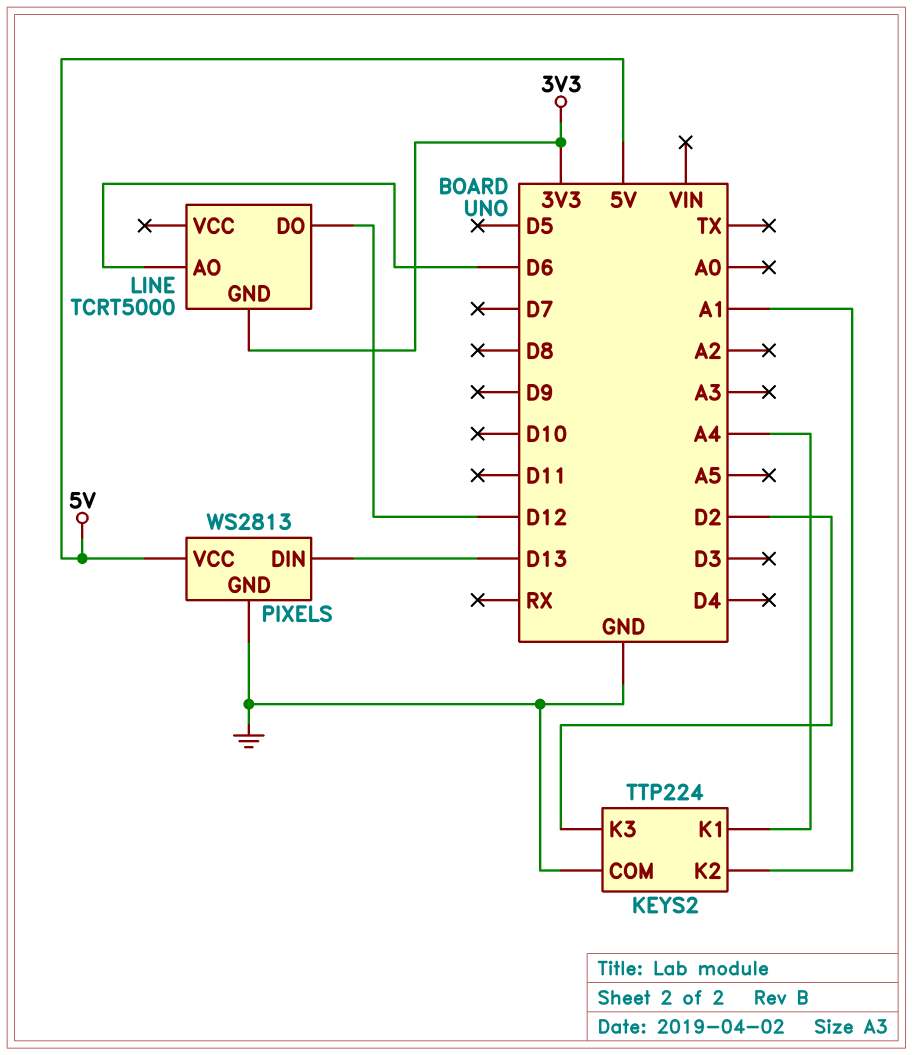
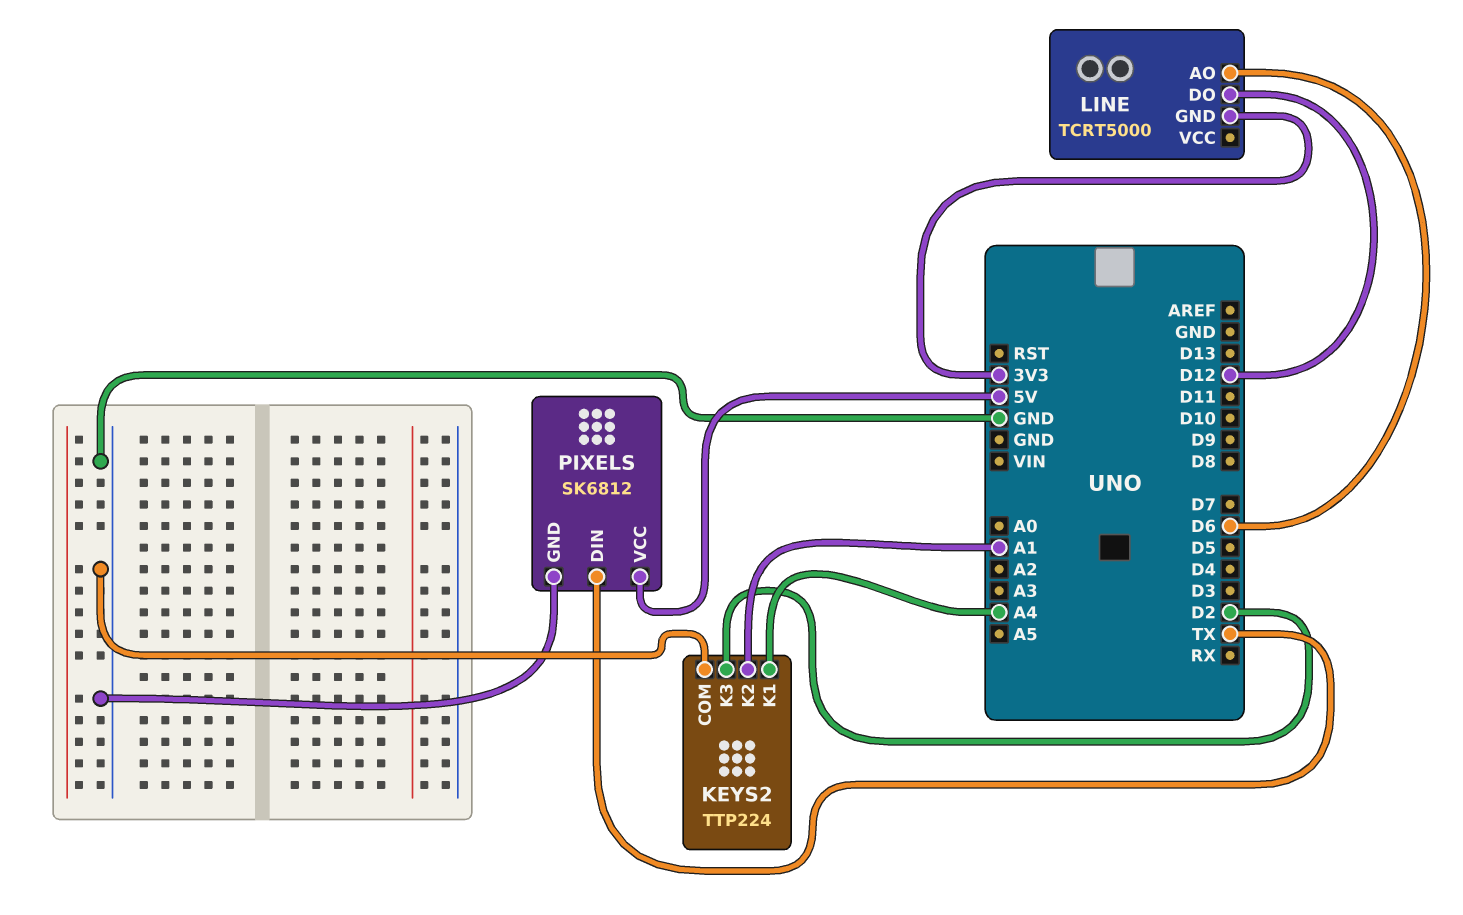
PIXELS: WS2813 -> SK6812
PIXELS pin DIN: D13 -> TX

